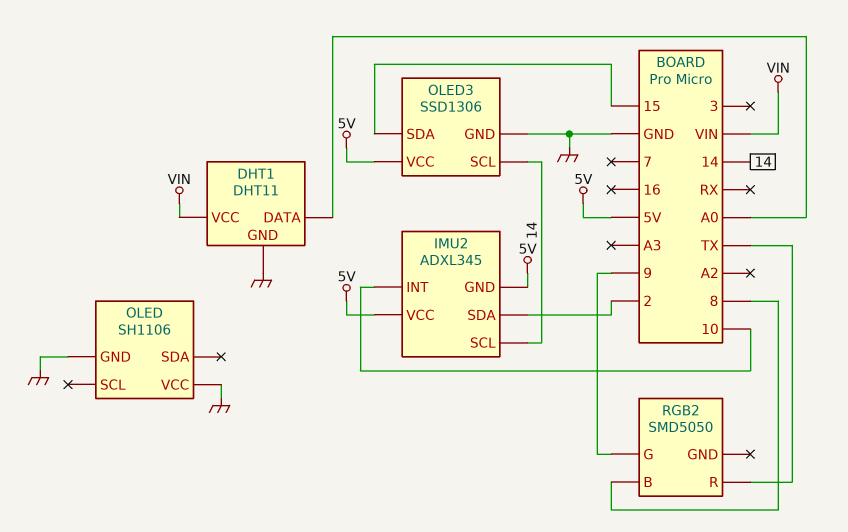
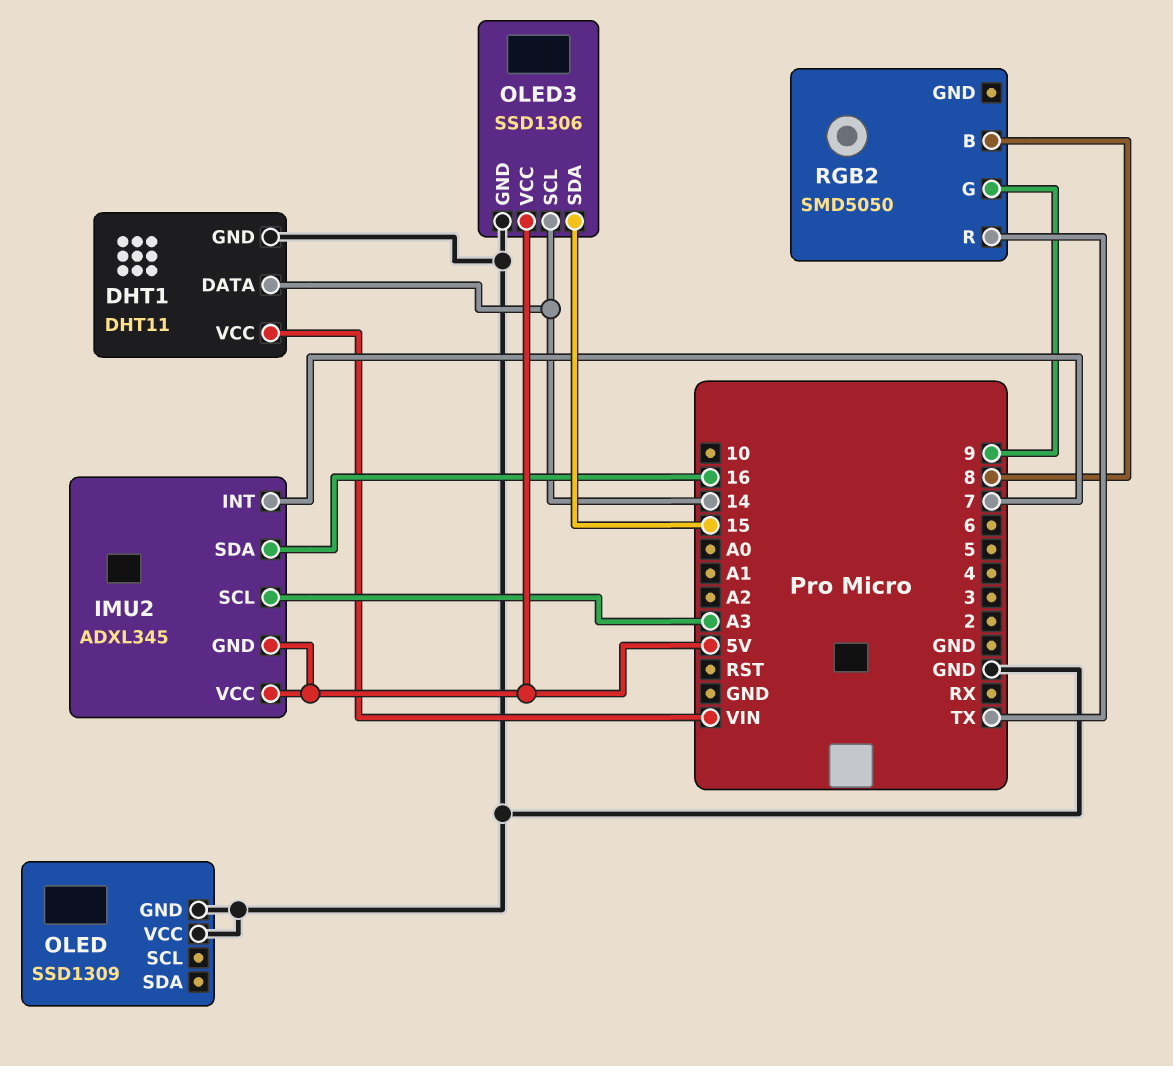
DHT1 pin DATA: A0 -> 14
IMU2 pin INT: 10 -> 7
IMU2 pin SCL: 14 -> A3
IMU2 pin SDA: 2 -> 16
OLED: SH1106 -> SSD1309

